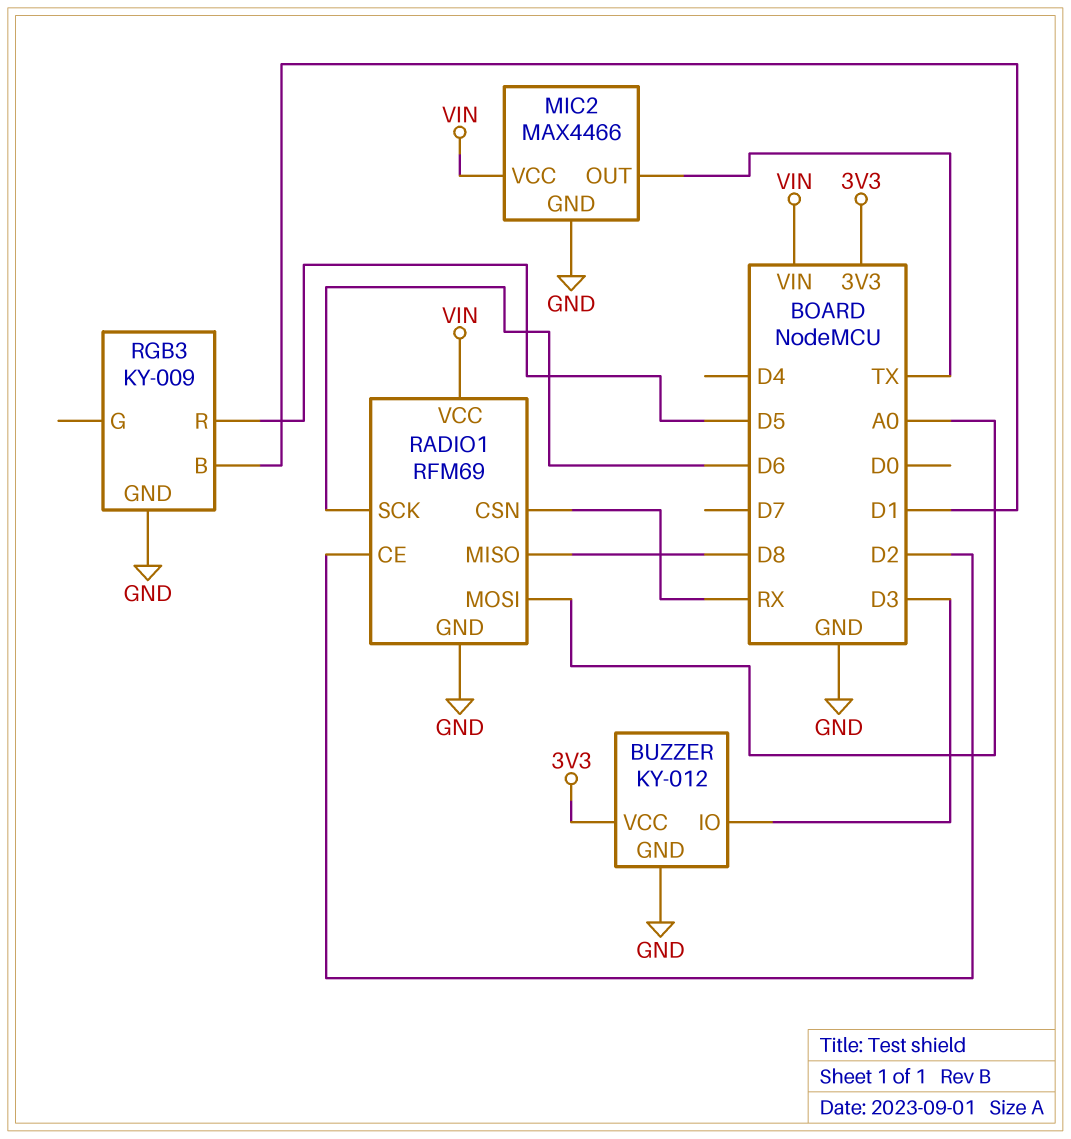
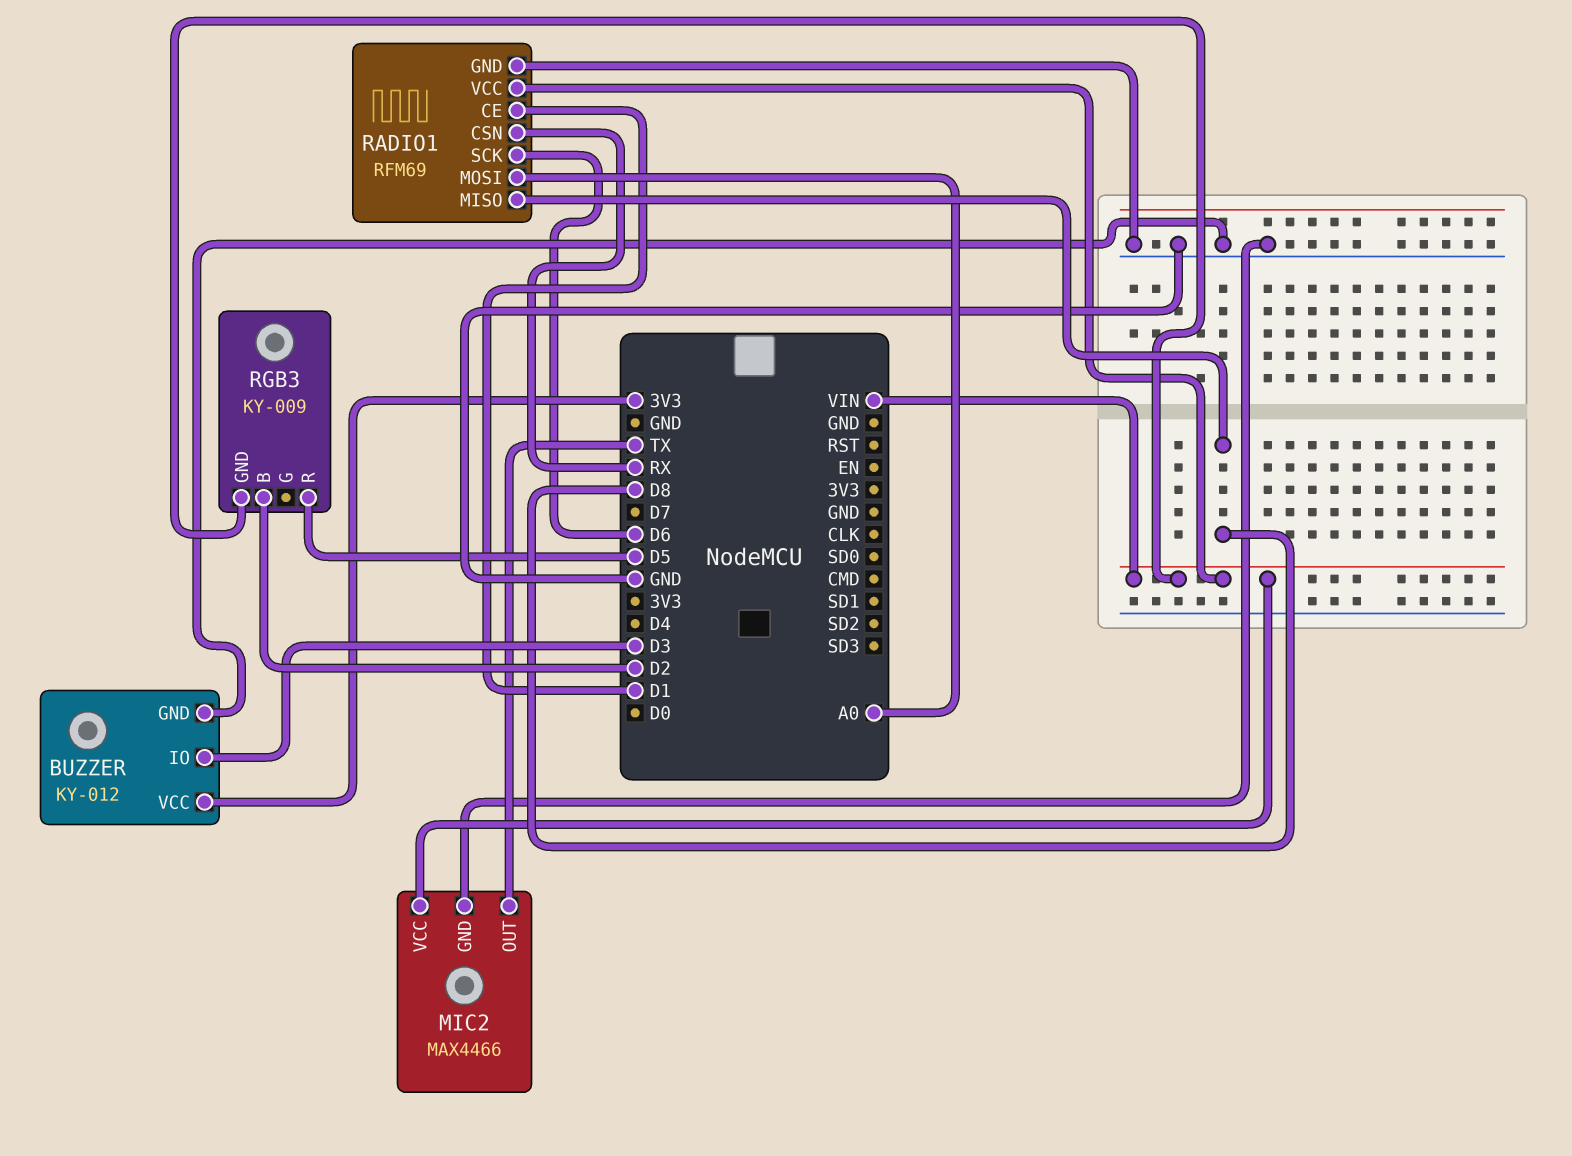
RADIO1 pin CE: D2 -> D1
RGB3 pin B: D1 -> D2
RGB3 pin GND: GND -> VIN

